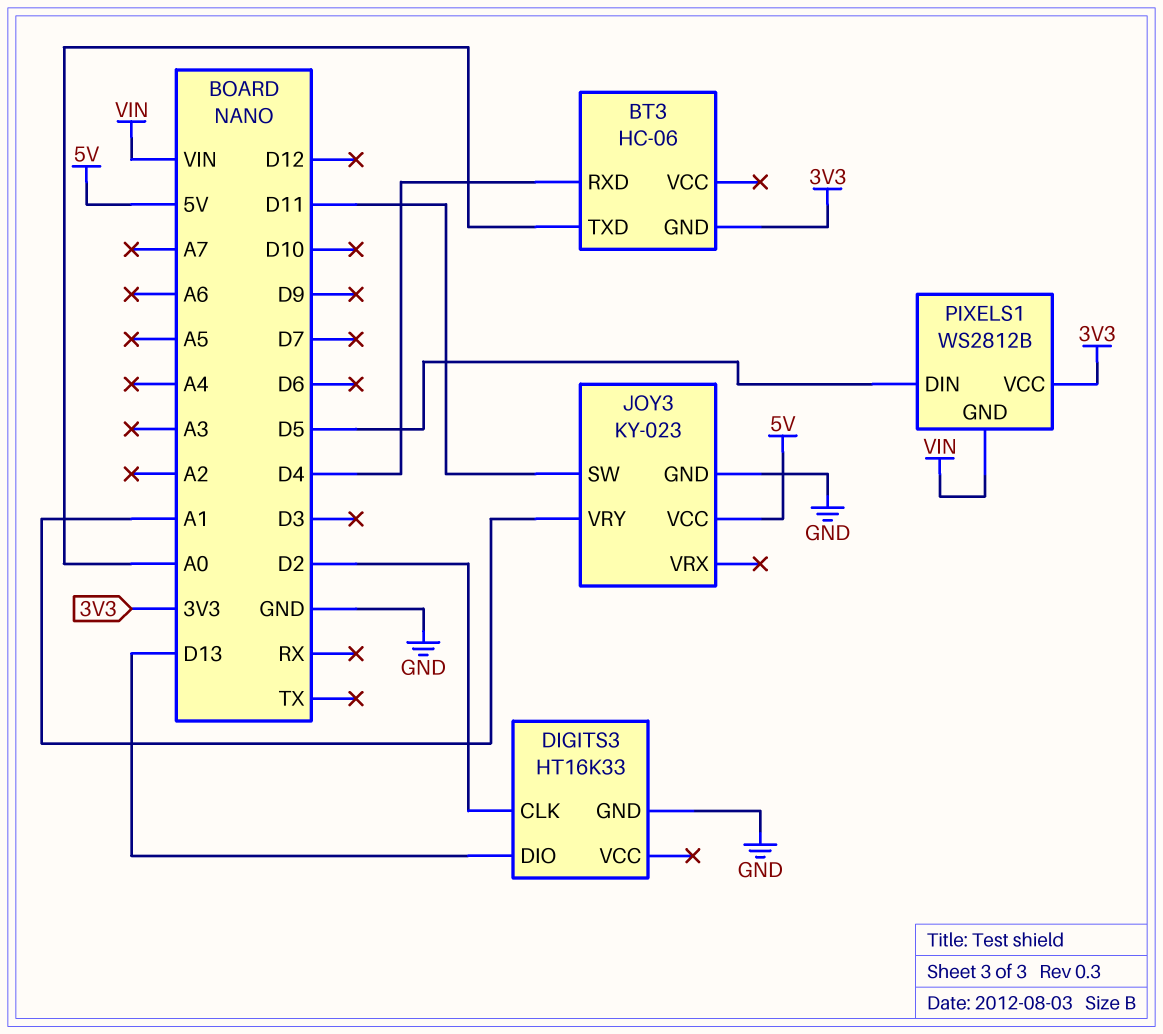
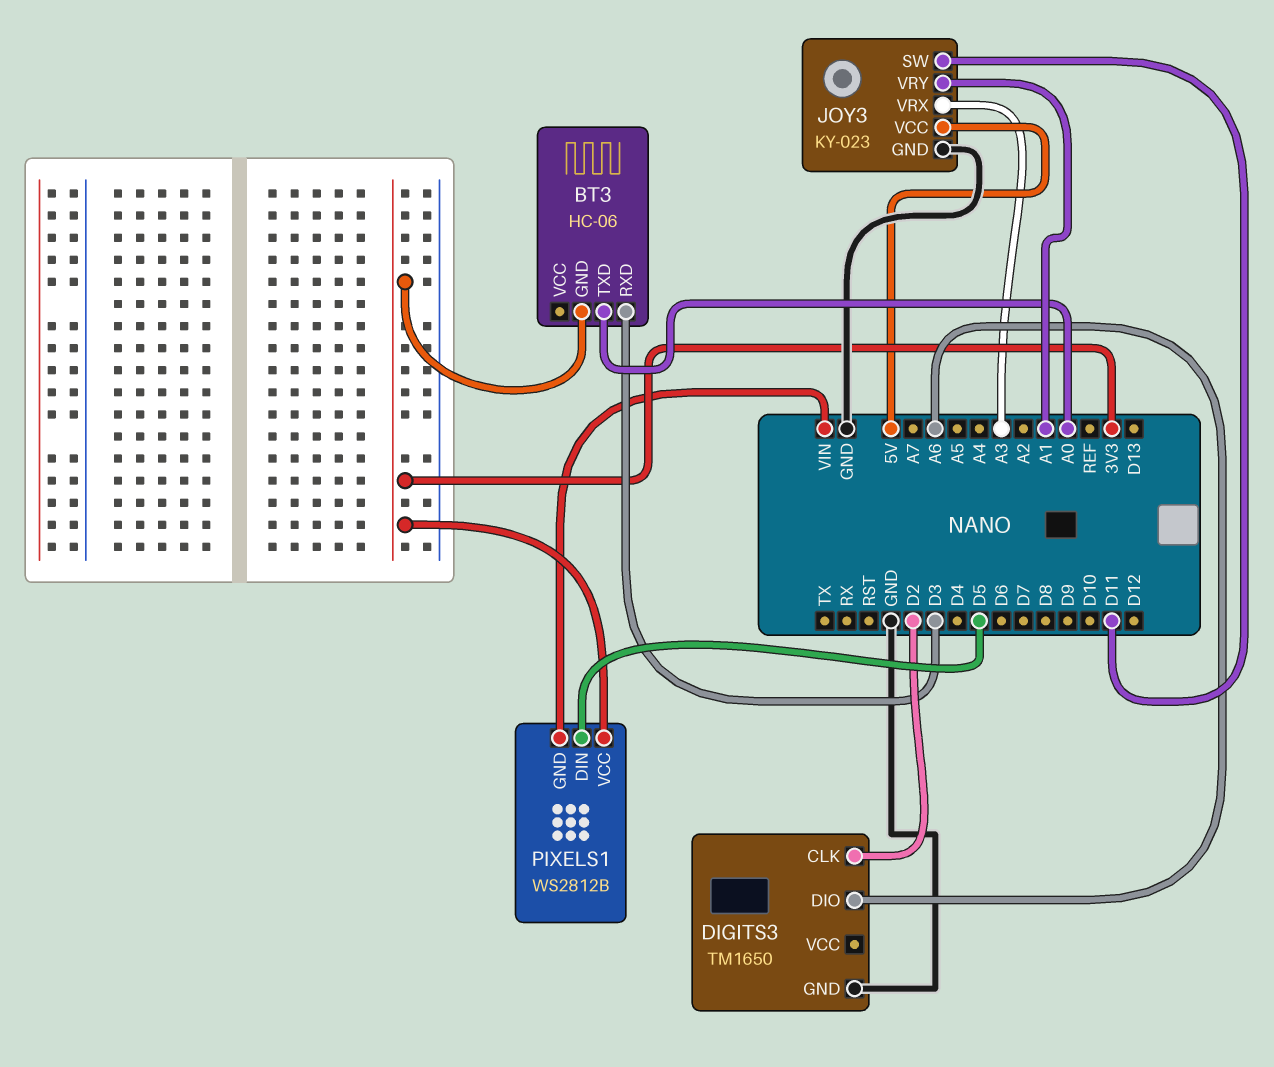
BT3 pin RXD: D4 -> D3
DIGITS3: HT16K33 -> TM1650
DIGITS3 pin DIO: D13 -> A6
JOY3 pin VRX: none -> A3

